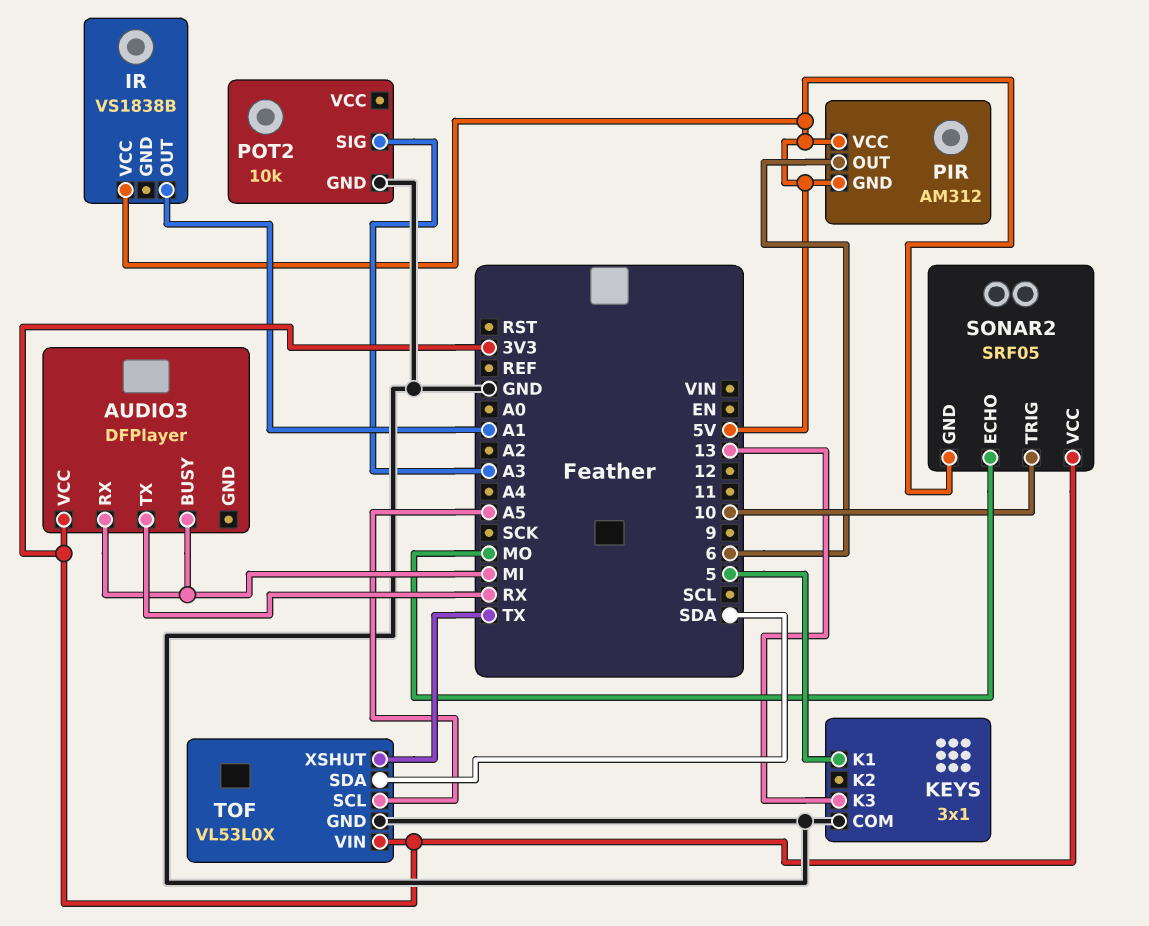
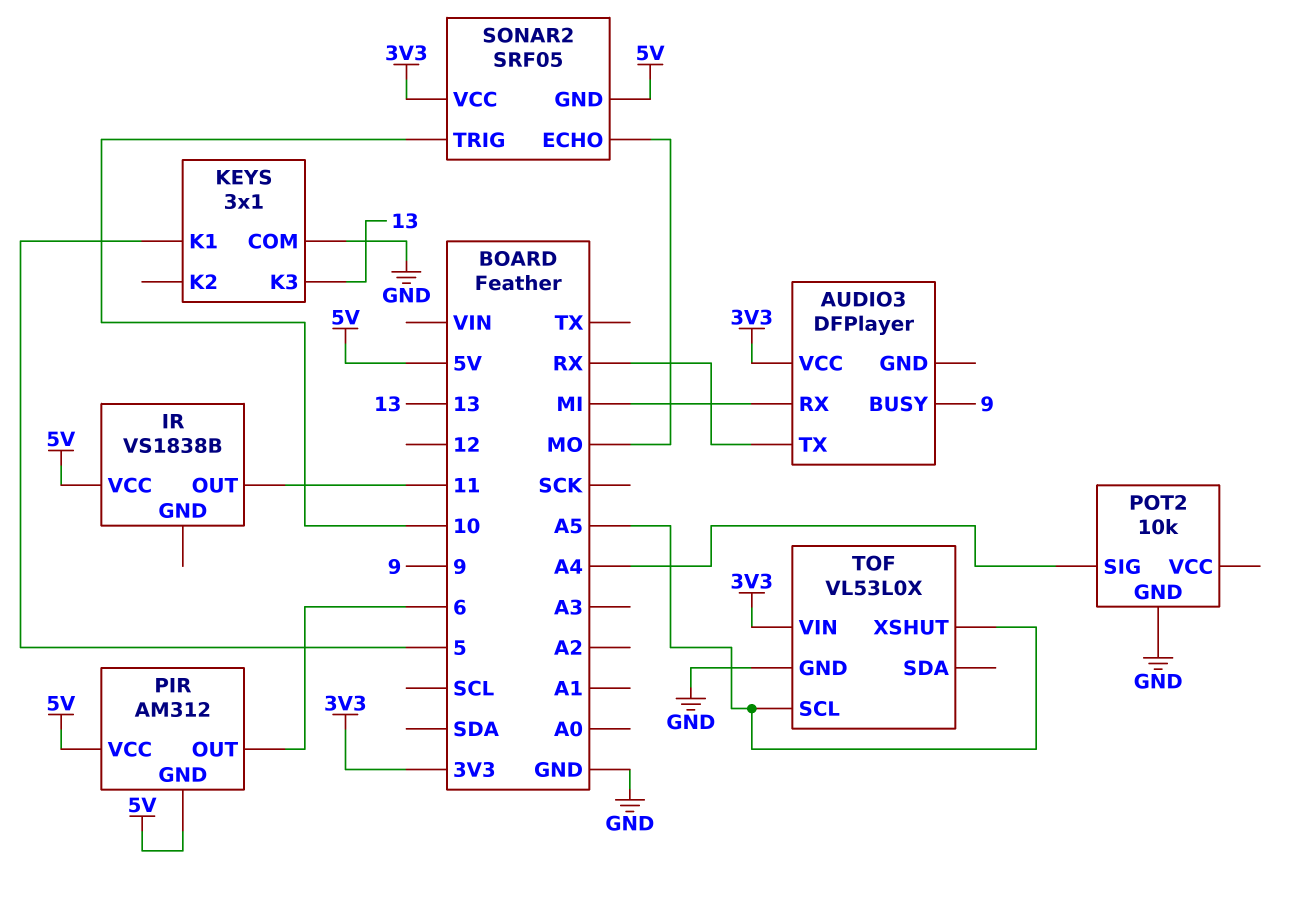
AUDIO3 pin BUSY: MI -> 9
IR pin OUT: A1 -> 11
POT2 pin SIG: A3 -> A4
TOF pin SDA: SDA -> none
TOF pin XSHUT: TX -> A5

